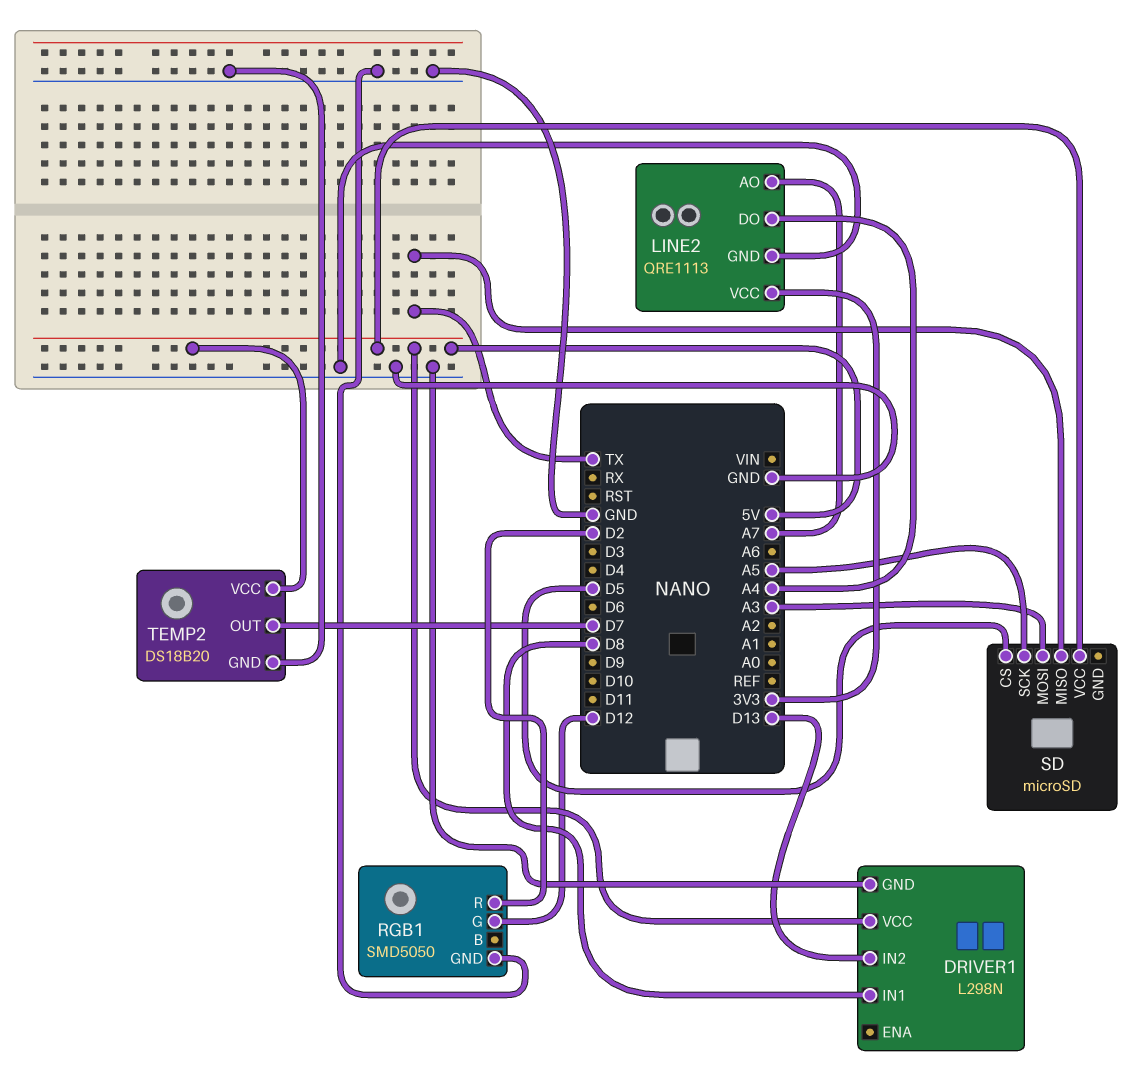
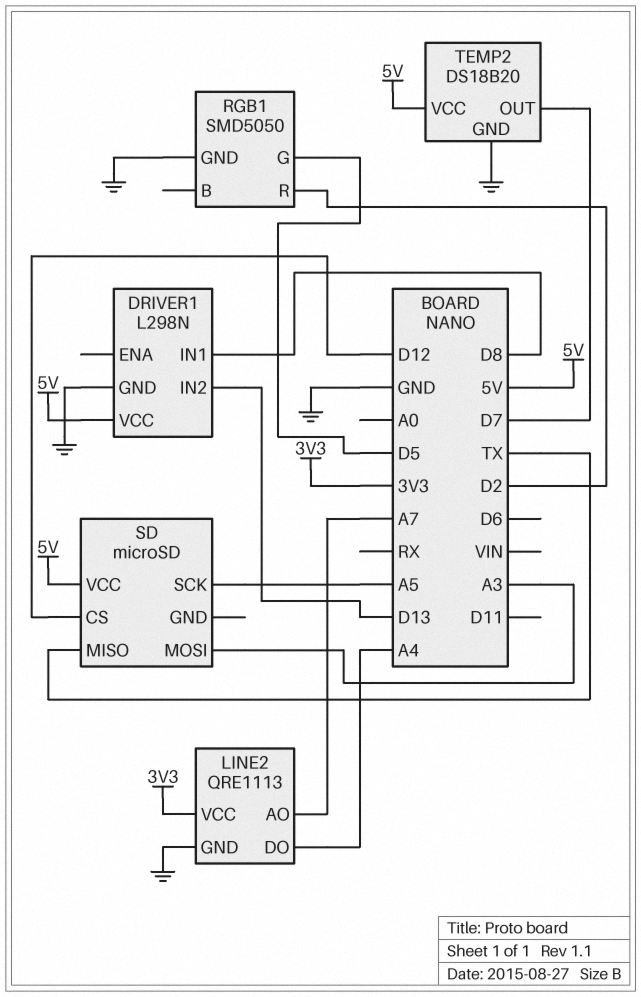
RGB1 pin G: D12 -> D5
SD pin CS: D5 -> D12

